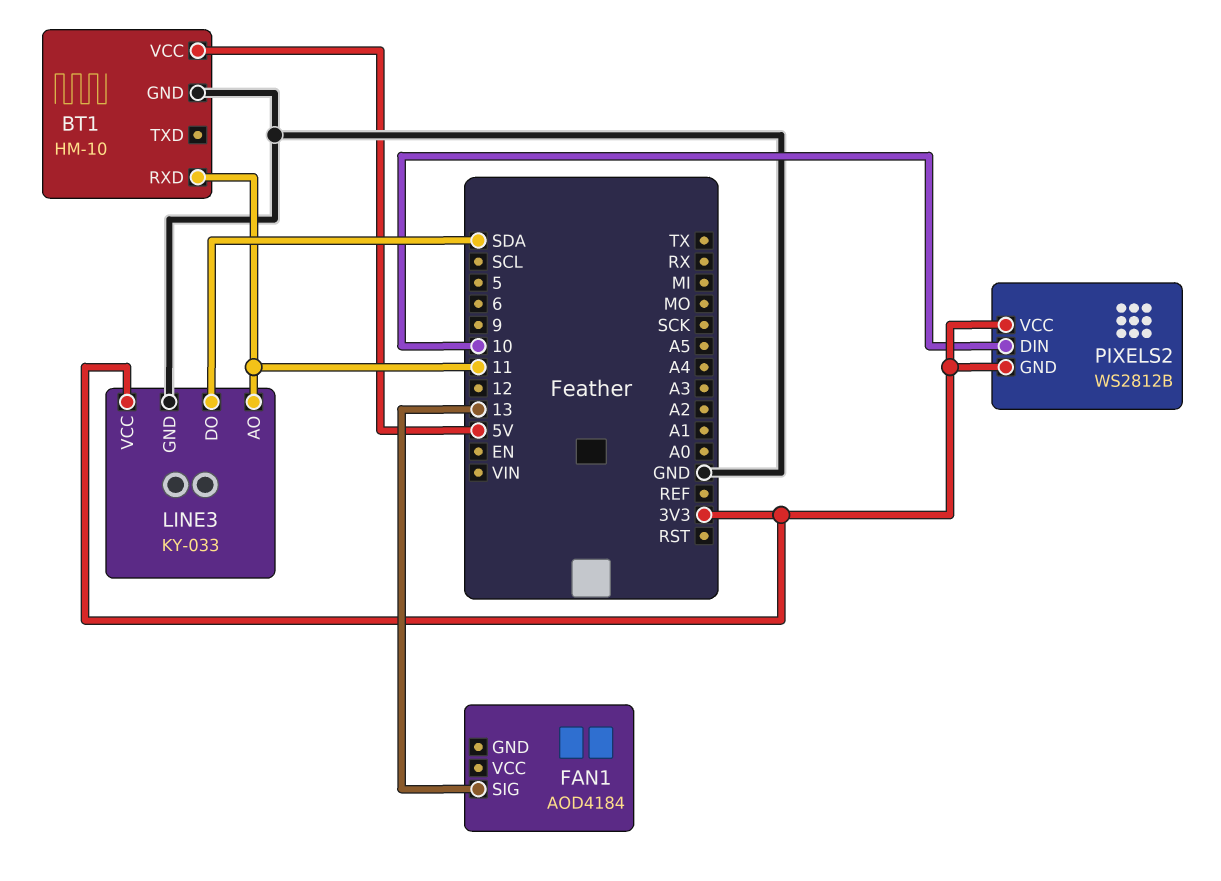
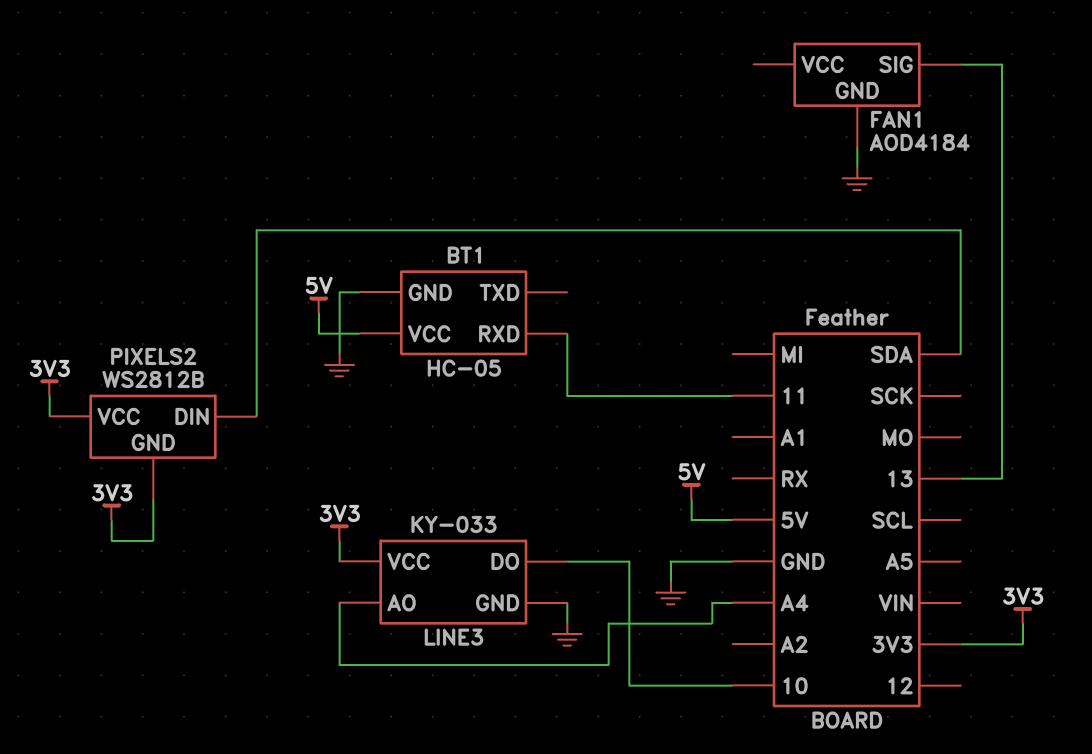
BT1: HM-10 -> HC-05
FAN1 pin GND: none -> GND
LINE3 pin AO: 11 -> A4
LINE3 pin DO: SDA -> 10
PIXELS2 pin DIN: 10 -> SDA

